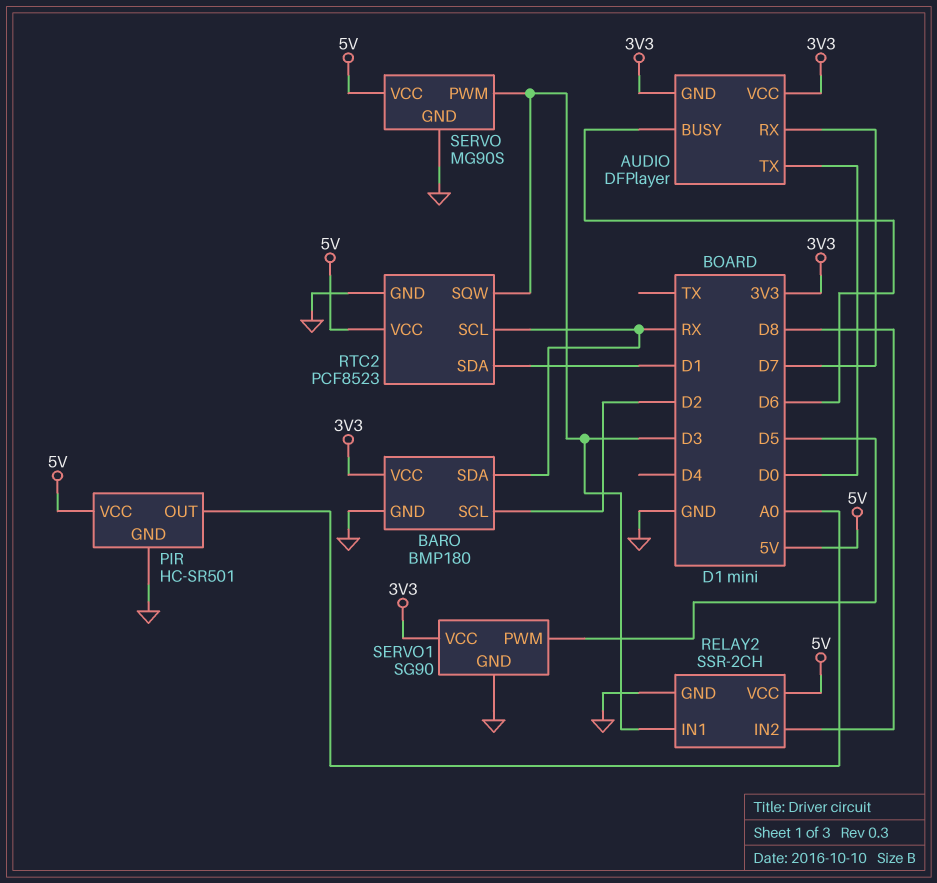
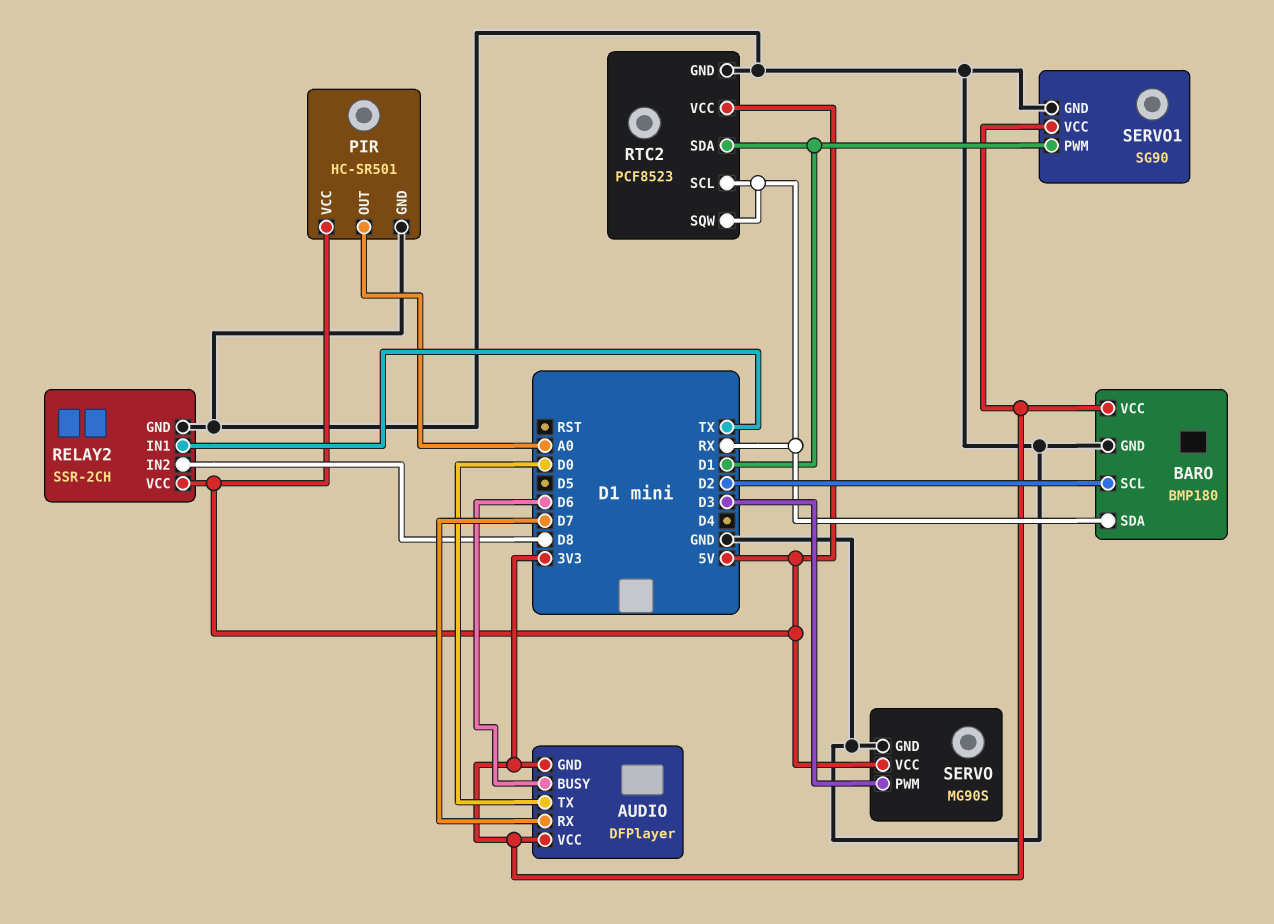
RELAY2 pin IN1: D3 -> TX
RTC2 pin SQW: D3 -> RX
SERVO1 pin PWM: D5 -> D1

